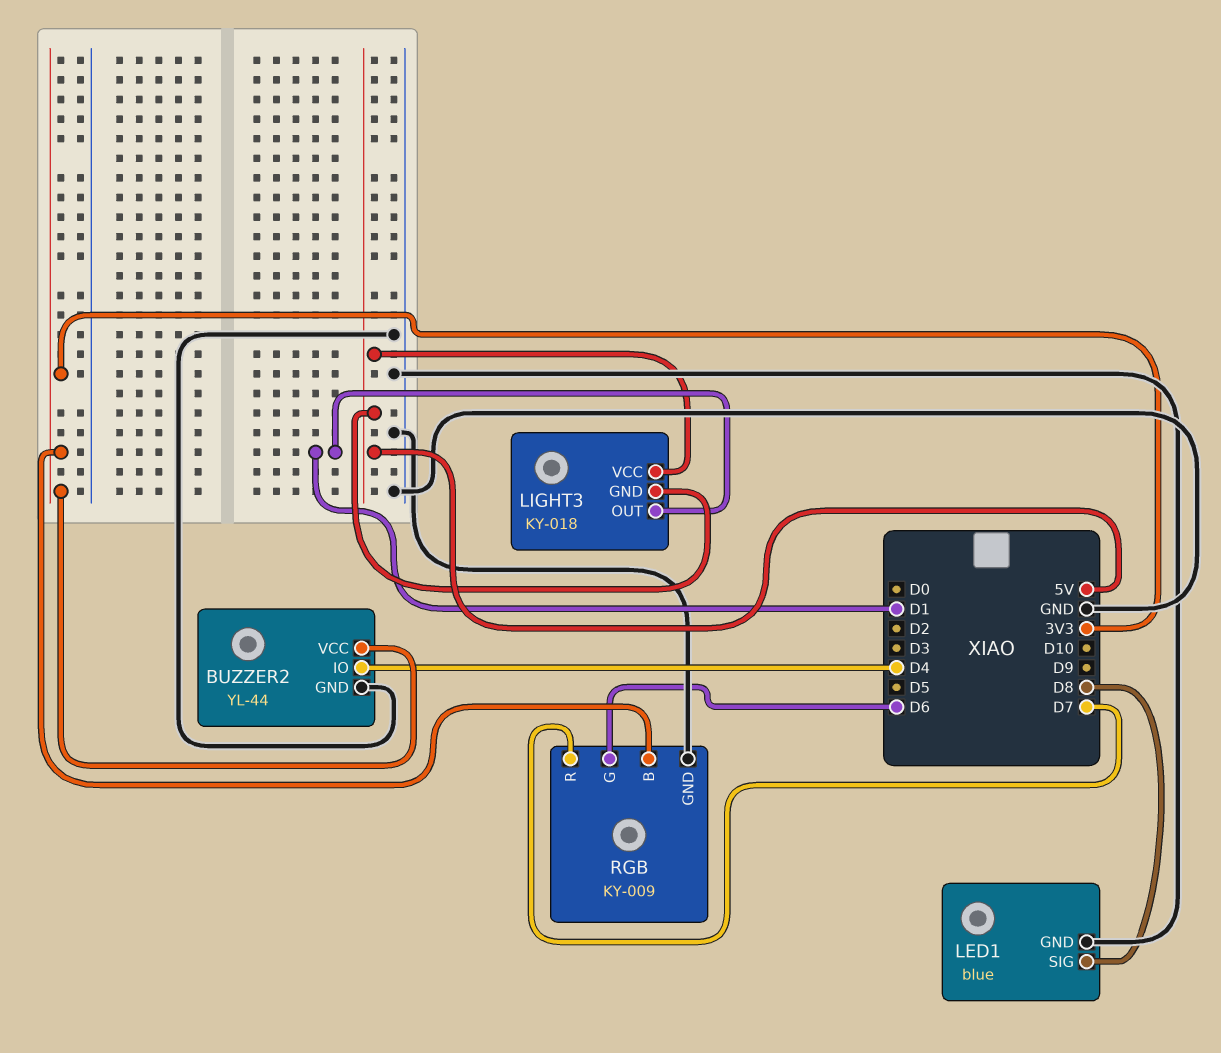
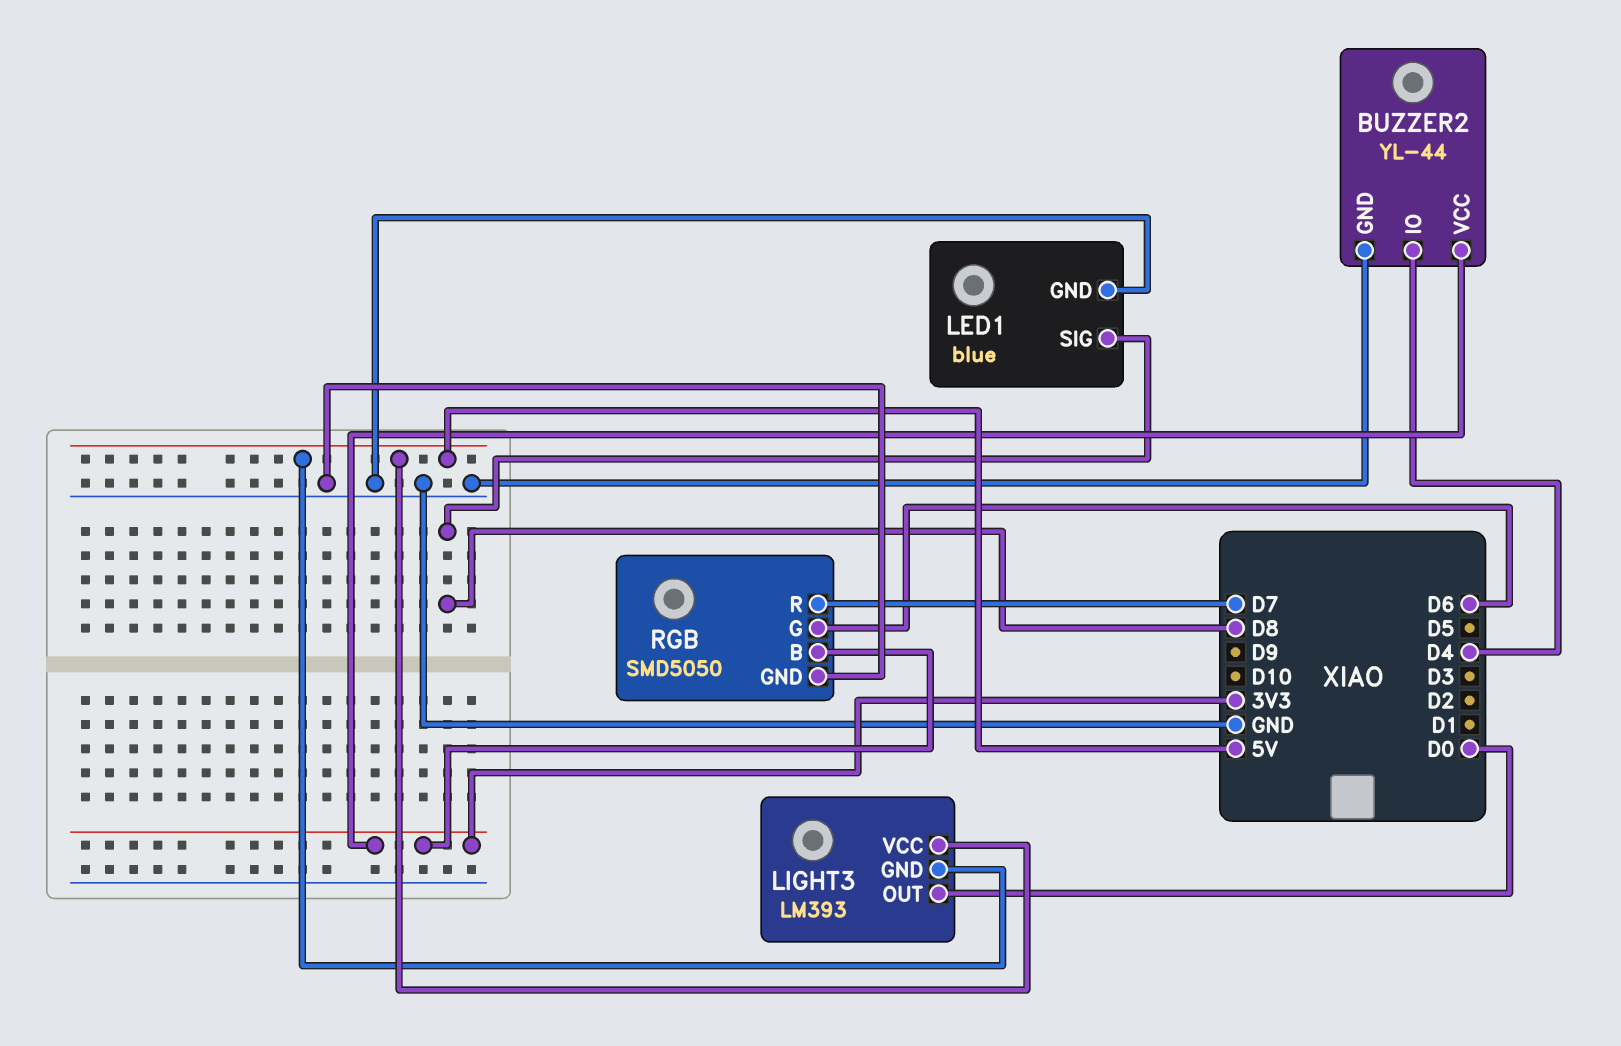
LIGHT3: KY-018 -> LM393
LIGHT3 pin OUT: D1 -> D0
RGB: KY-009 -> SMD5050

